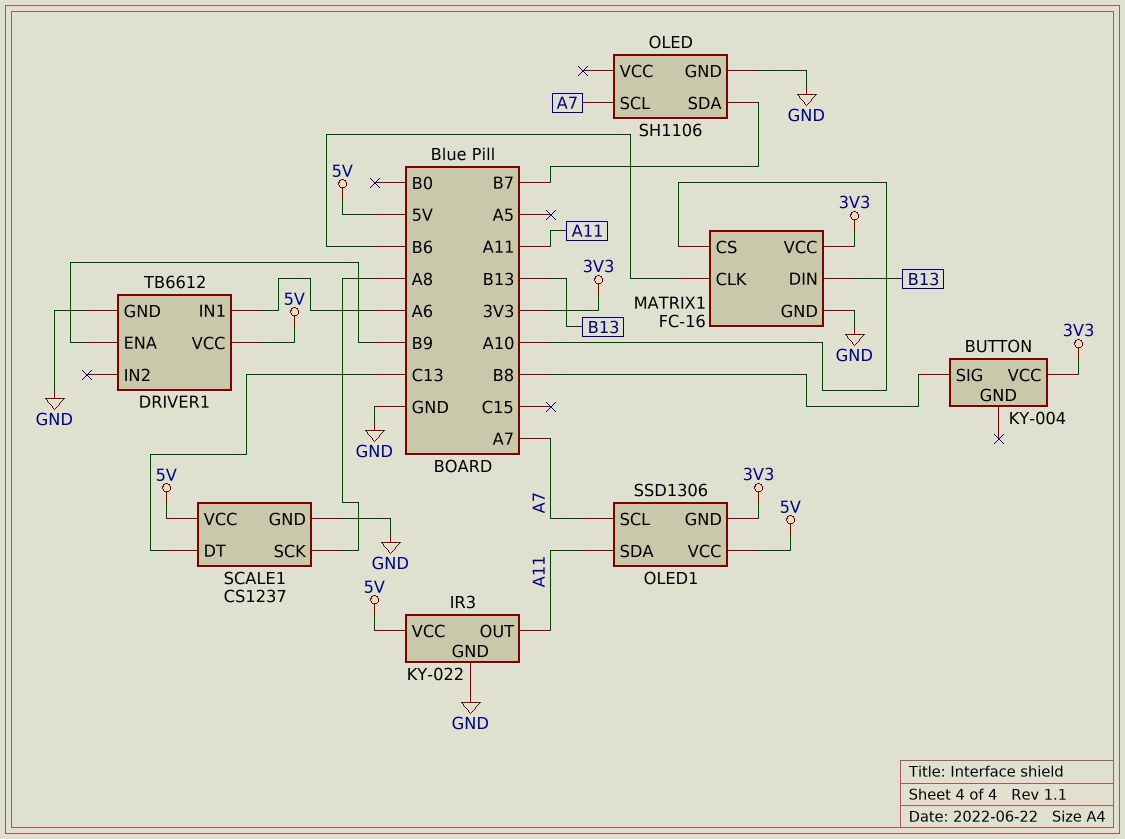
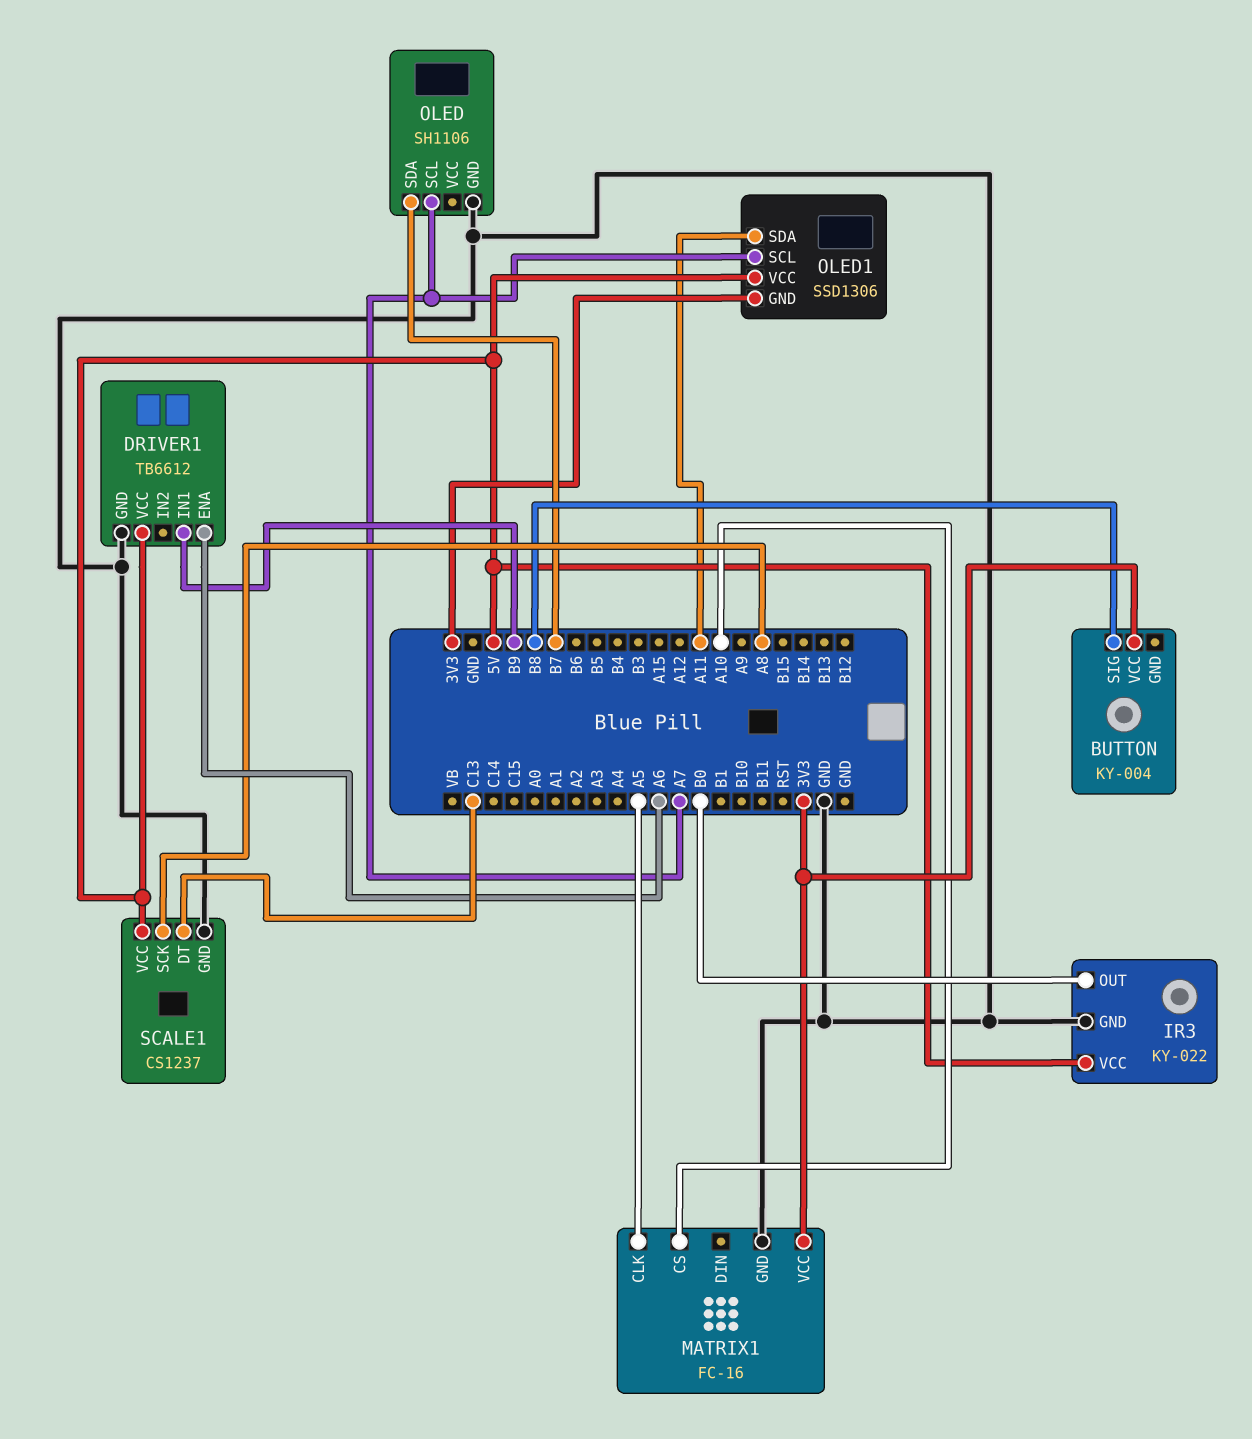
DRIVER1 pin ENA: B9 -> A6
DRIVER1 pin IN1: A6 -> B9
IR3 pin OUT: A11 -> B0
MATRIX1 pin CLK: B6 -> A5
MATRIX1 pin DIN: B13 -> none

